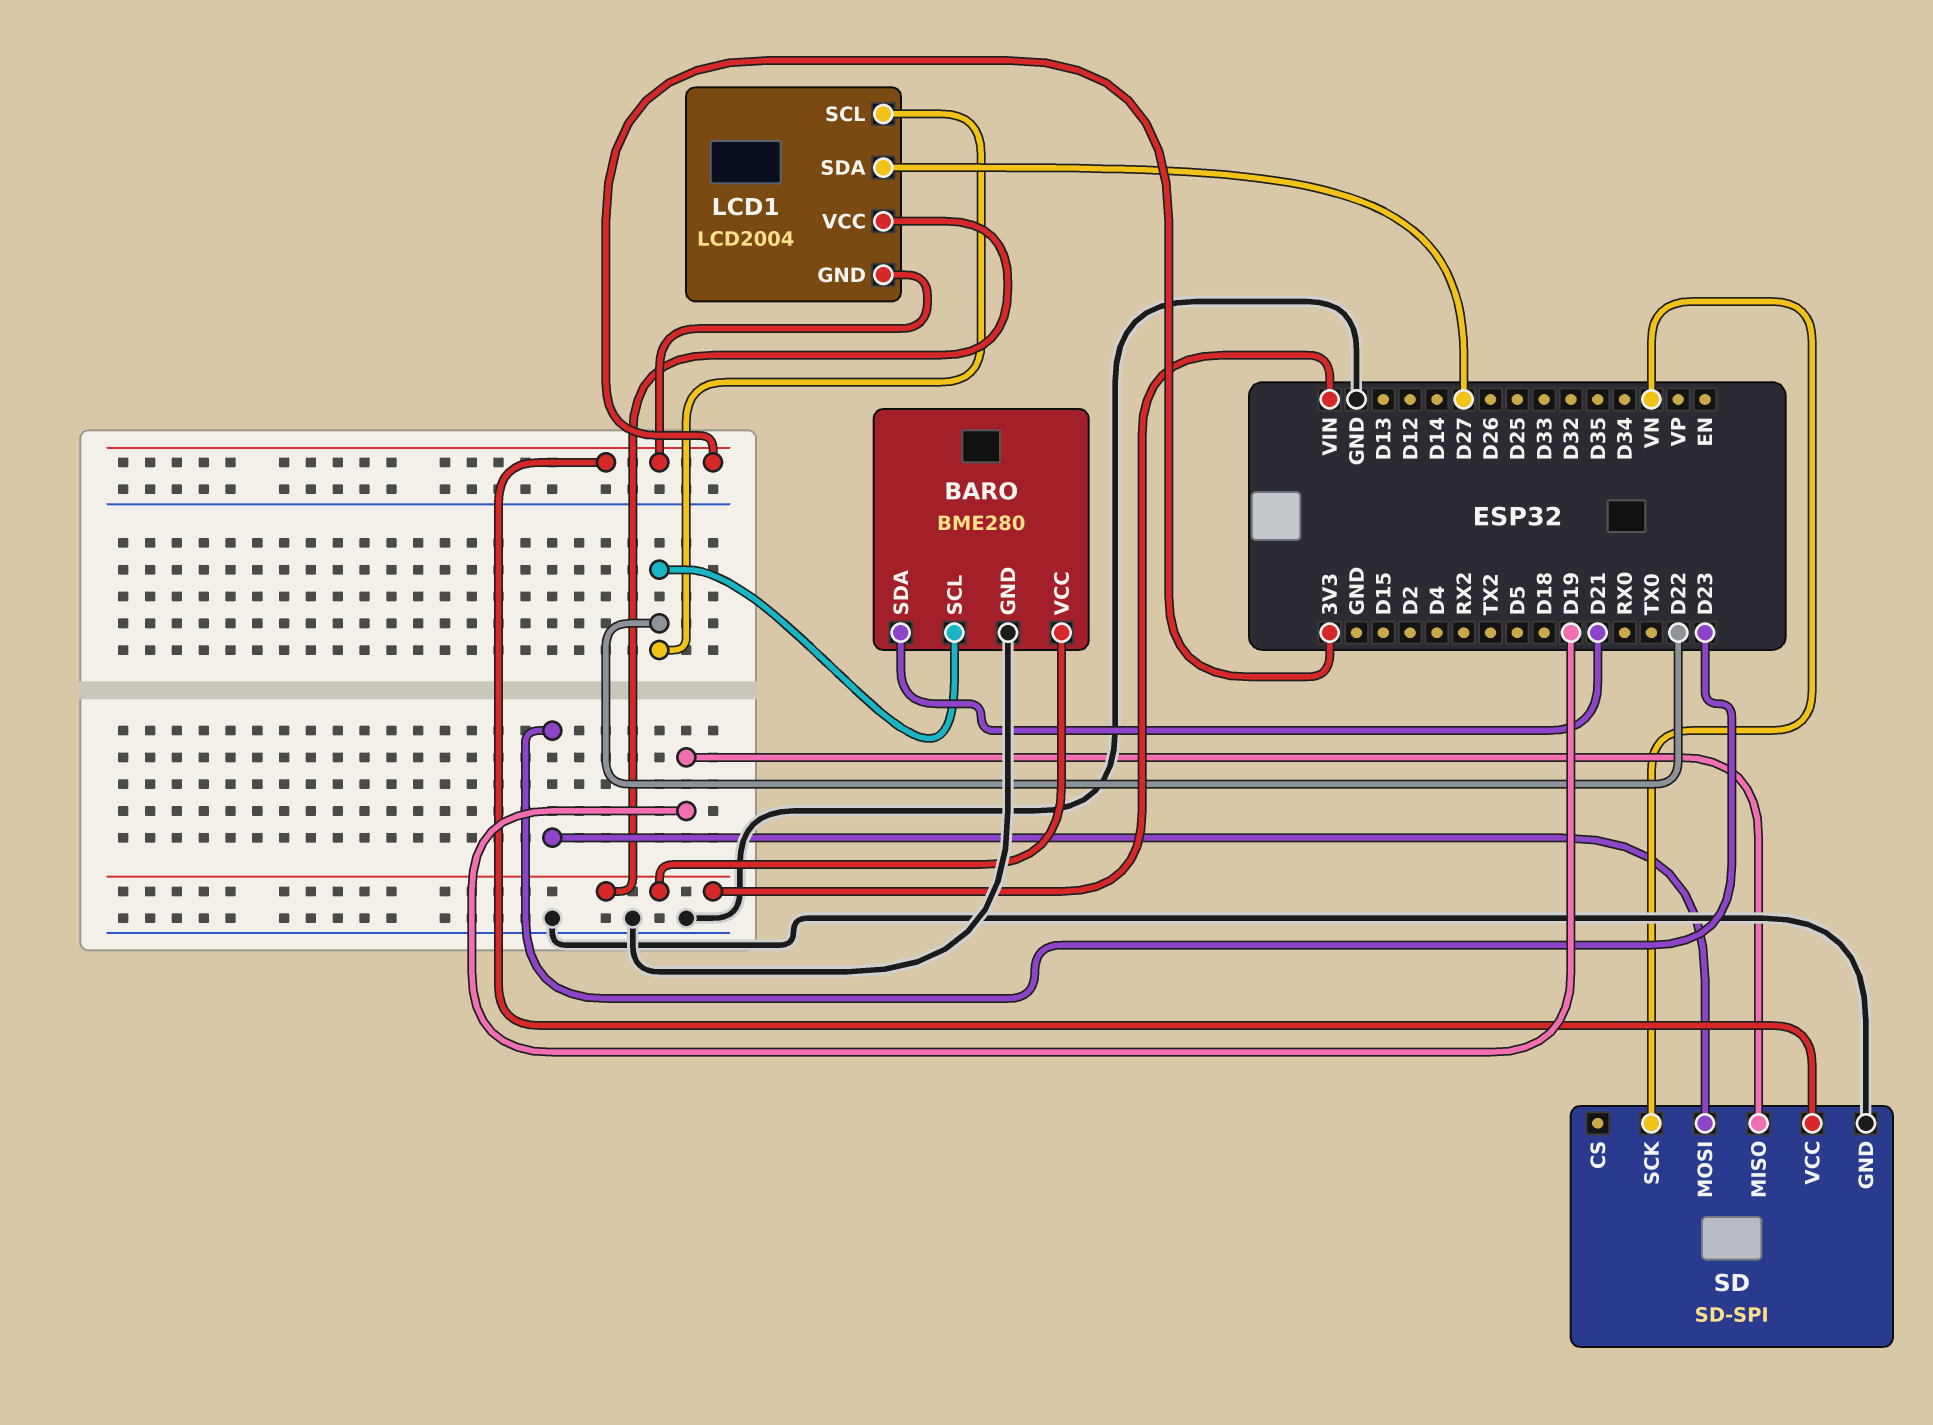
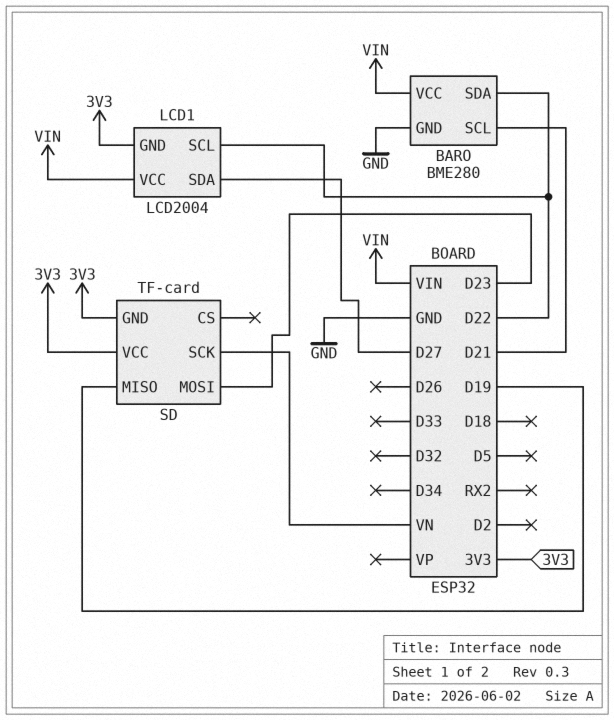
BARO pin SCL: D22 -> D21
BARO pin SDA: D21 -> D22
SD: SD-SPI -> TF-card
SD pin GND: GND -> 3V3

